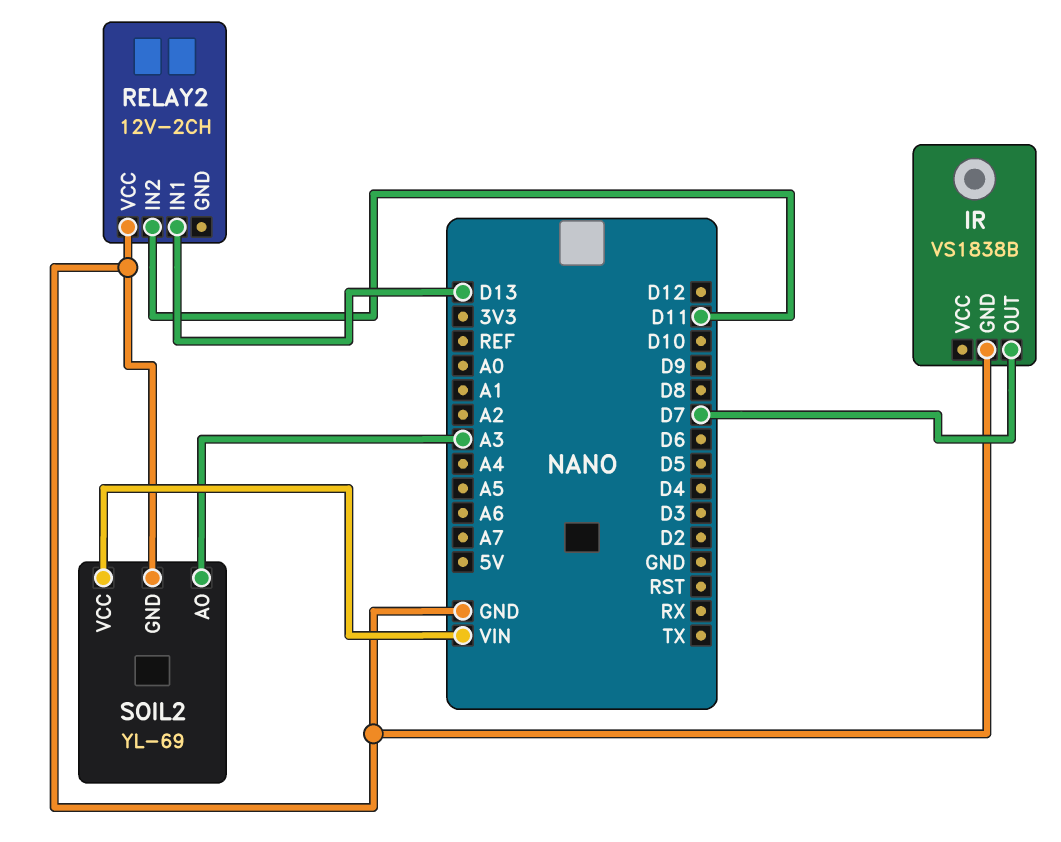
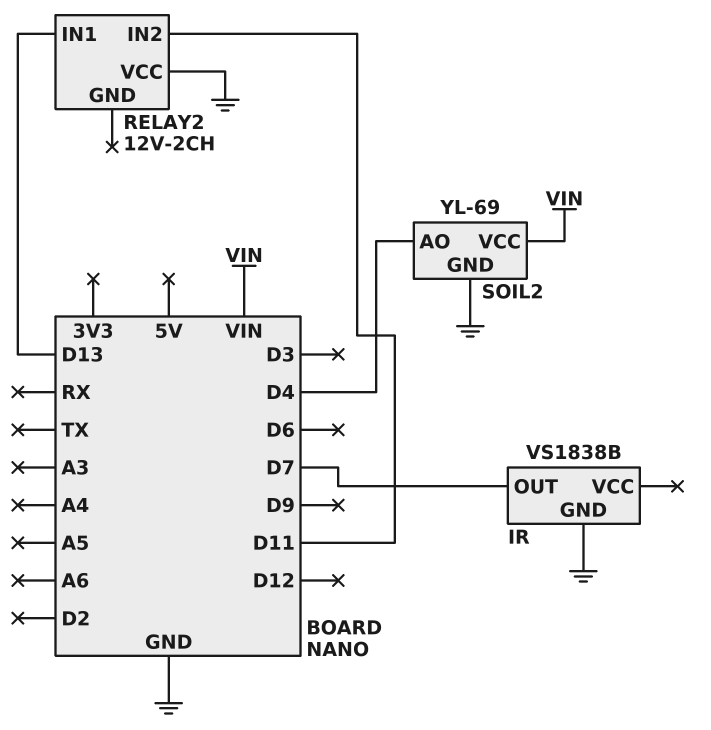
SOIL2 pin AO: A3 -> D4

